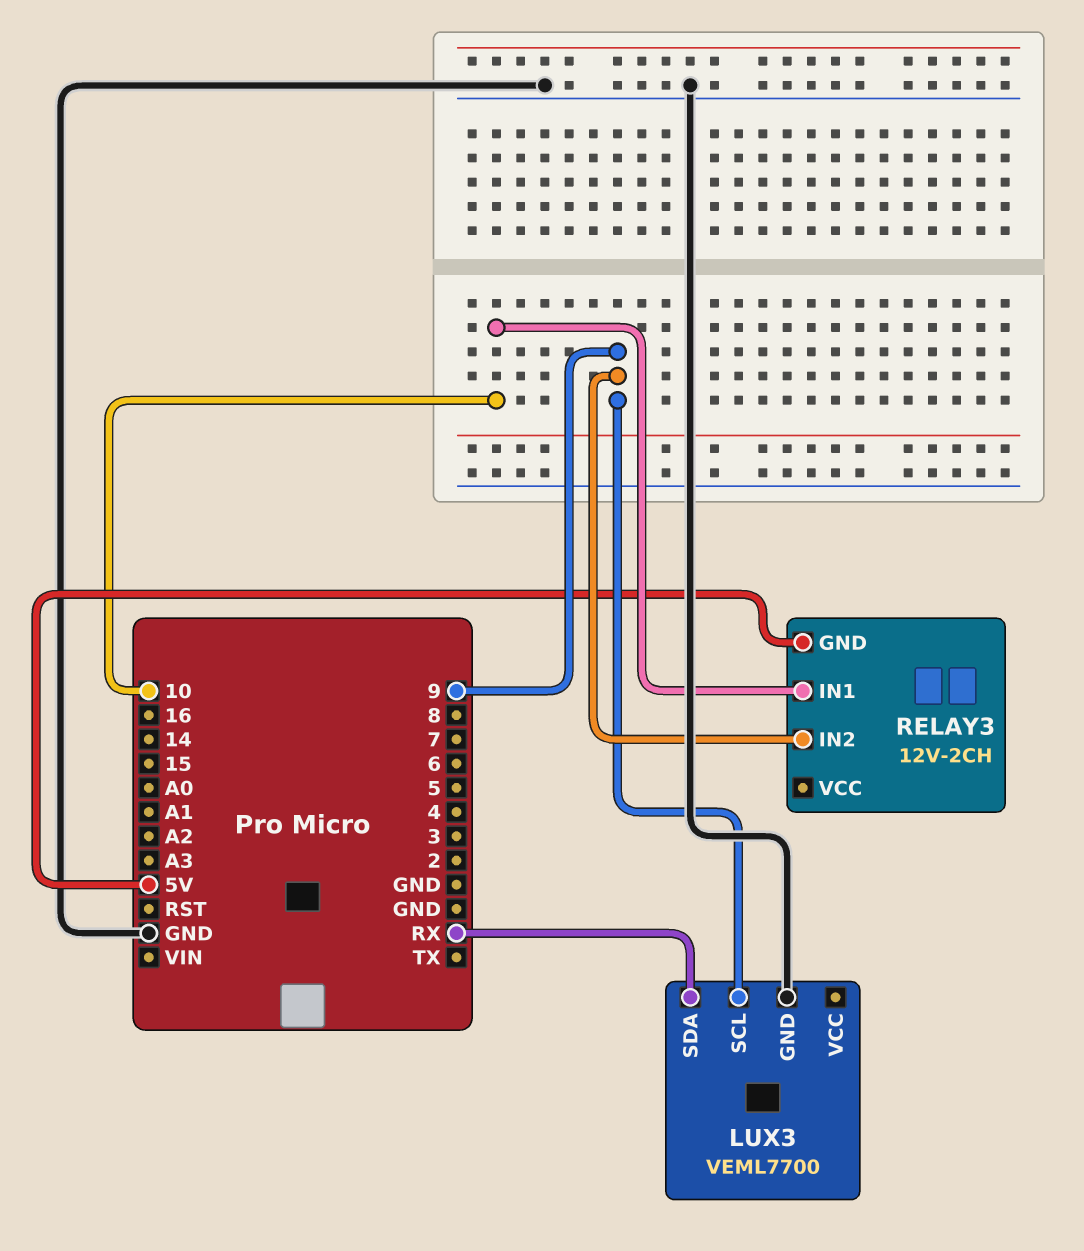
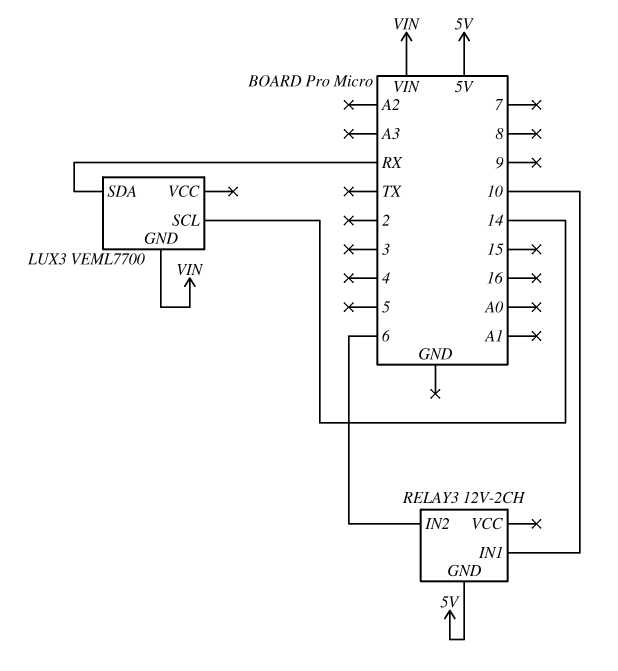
LUX3 pin GND: GND -> VIN
LUX3 pin SCL: 9 -> 14
RELAY3 pin IN2: 9 -> 6

